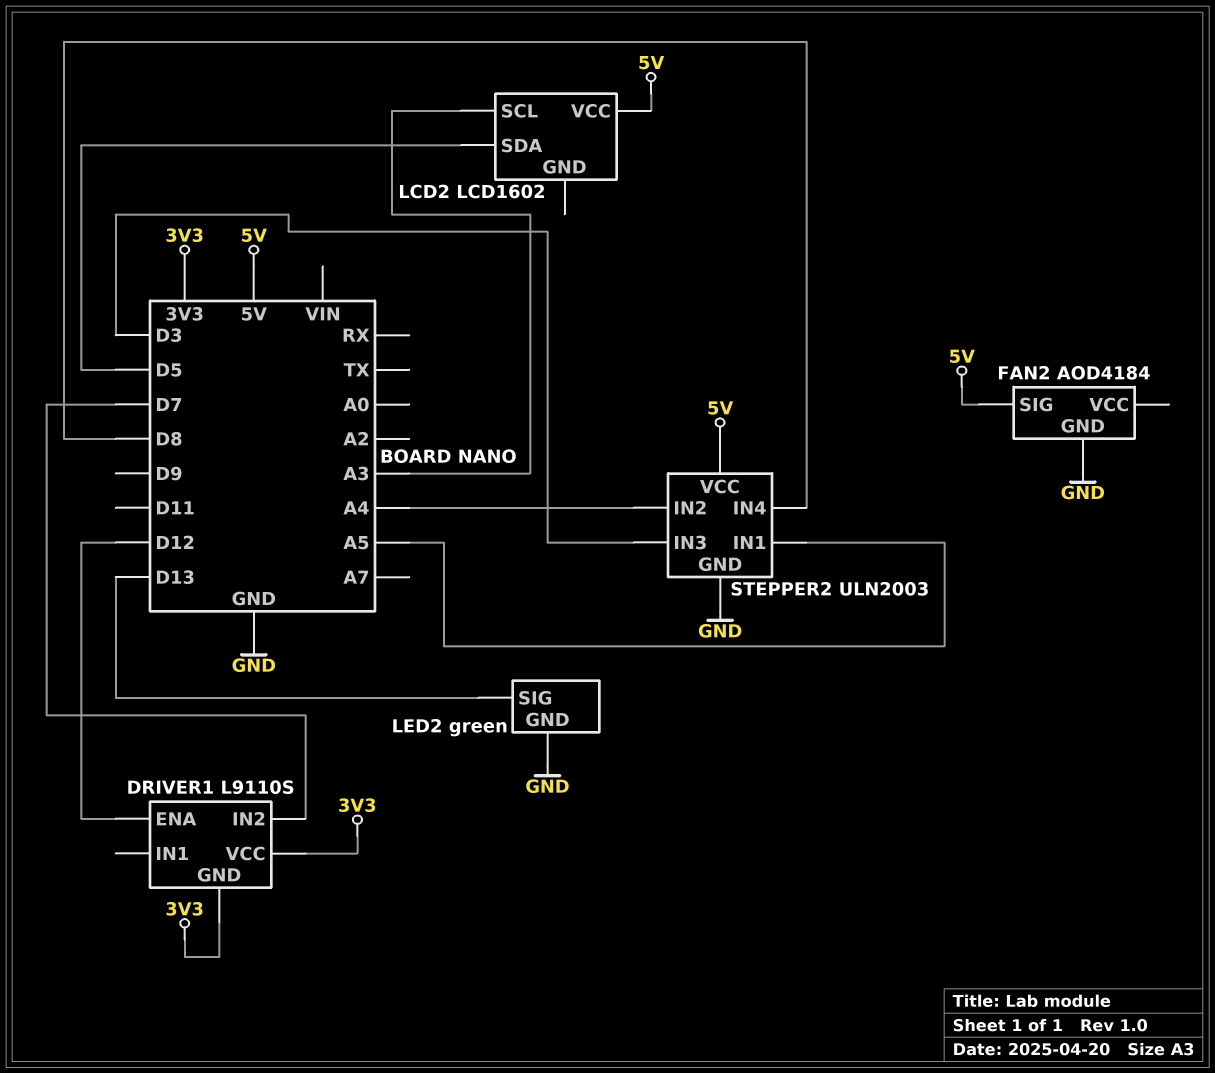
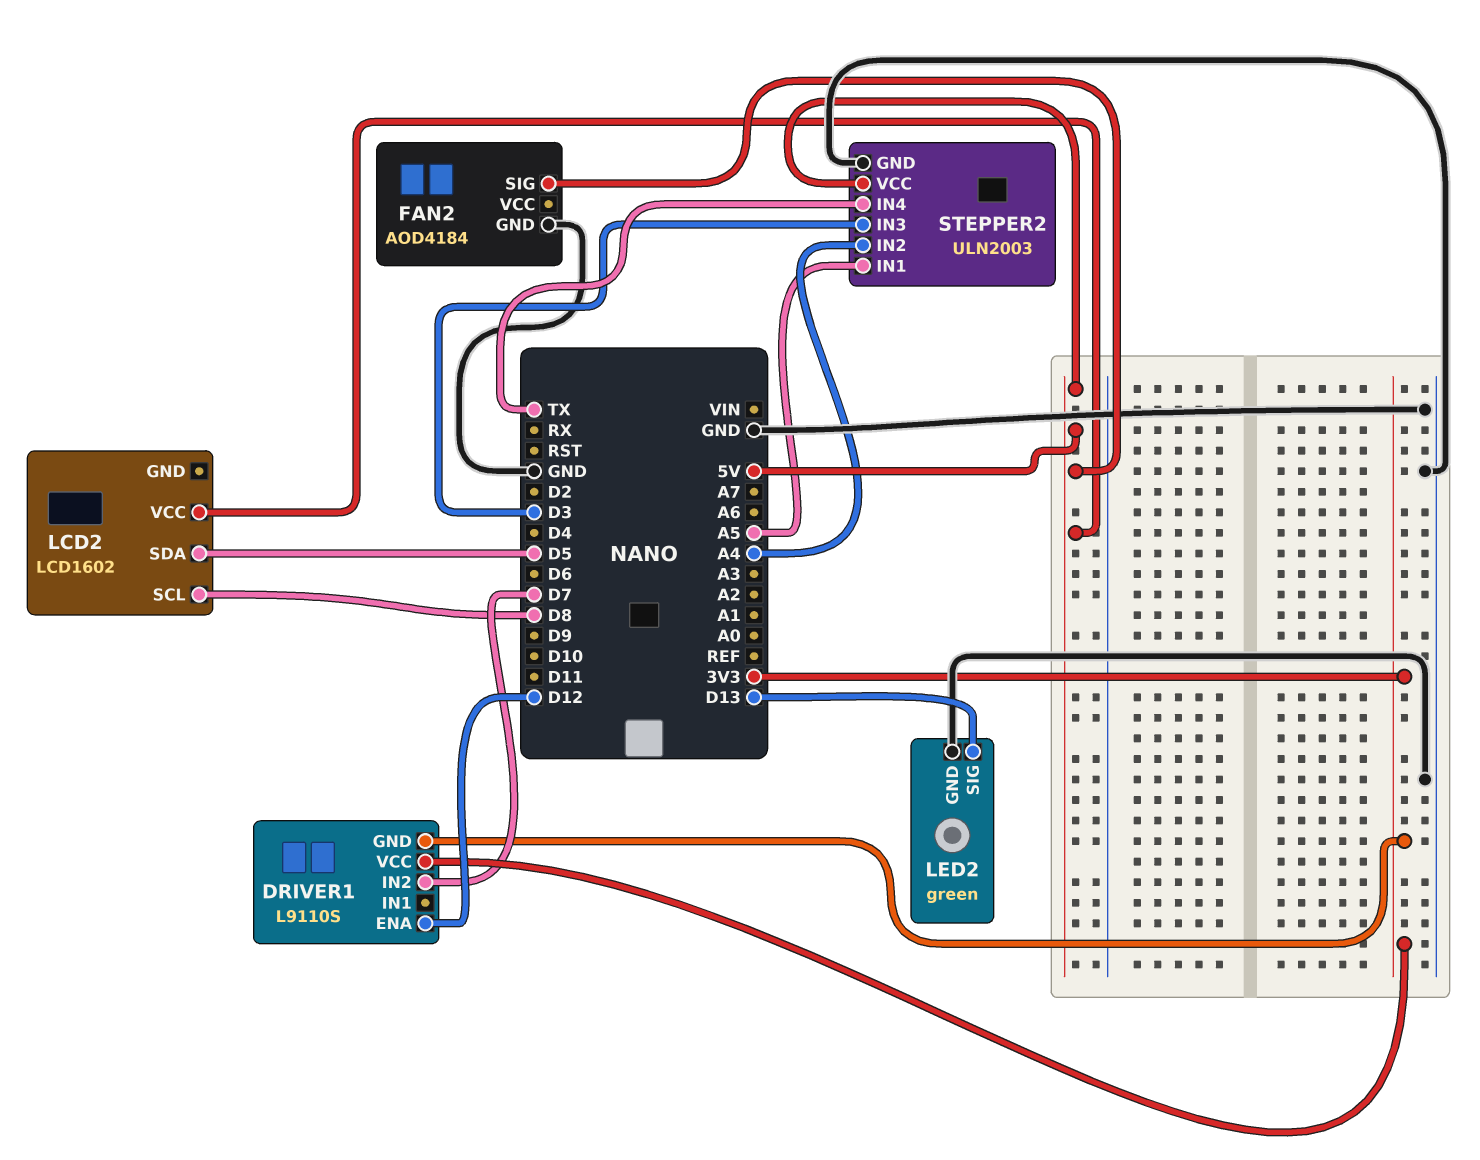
LCD2 pin SCL: A3 -> D8
STEPPER2 pin IN4: D8 -> TX

